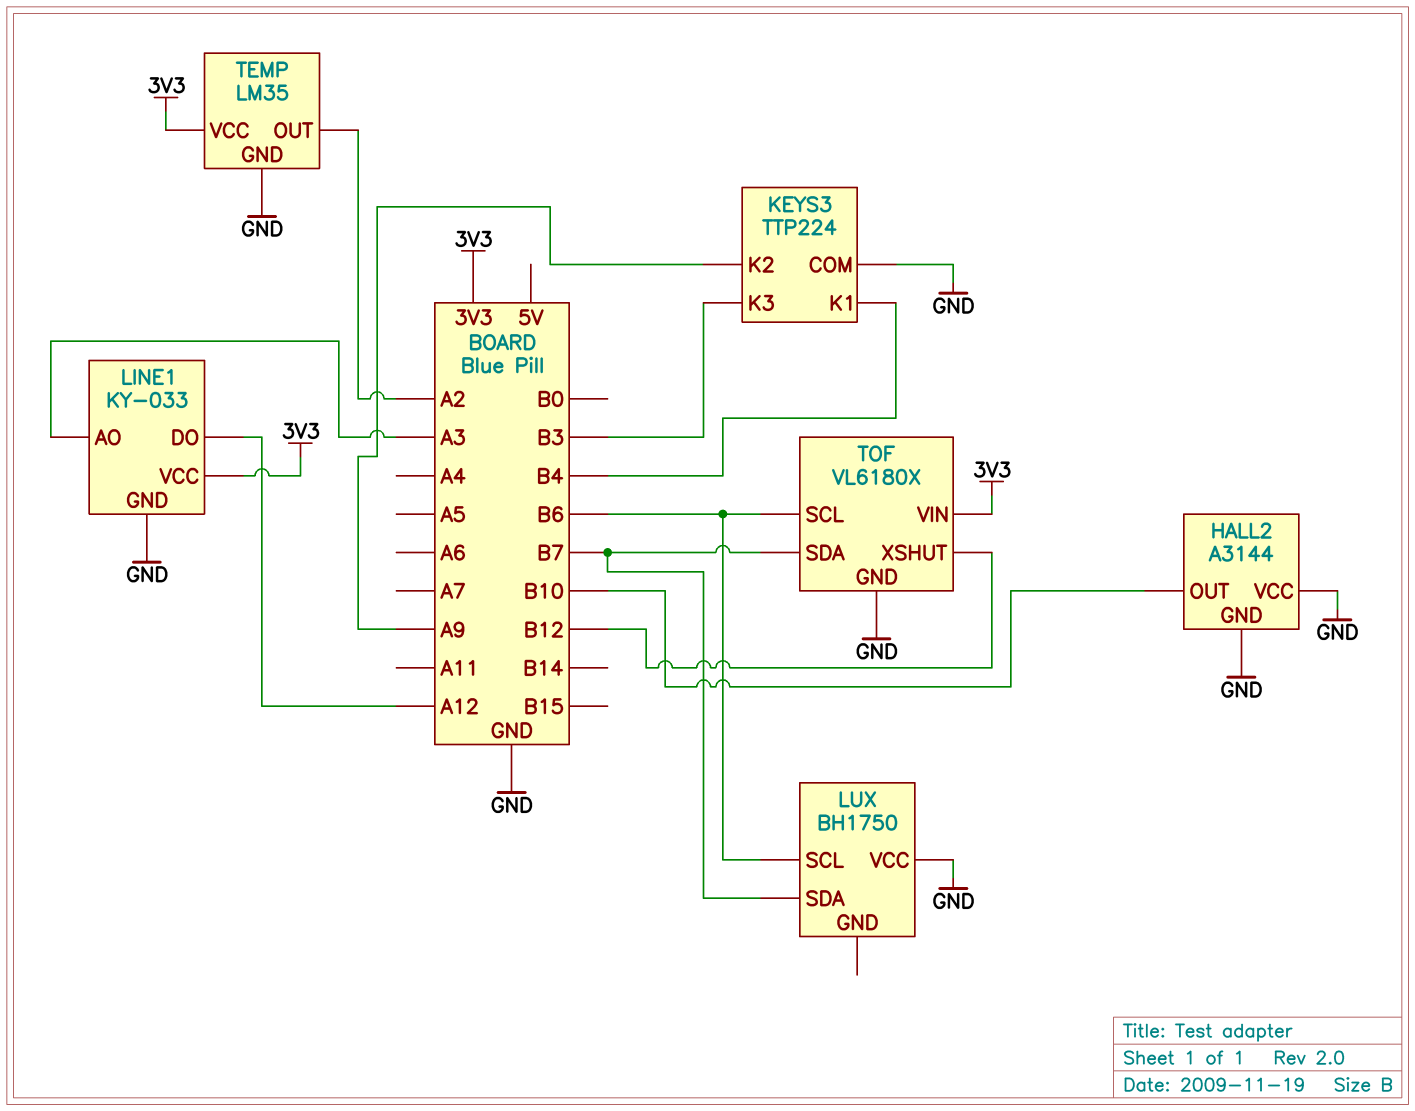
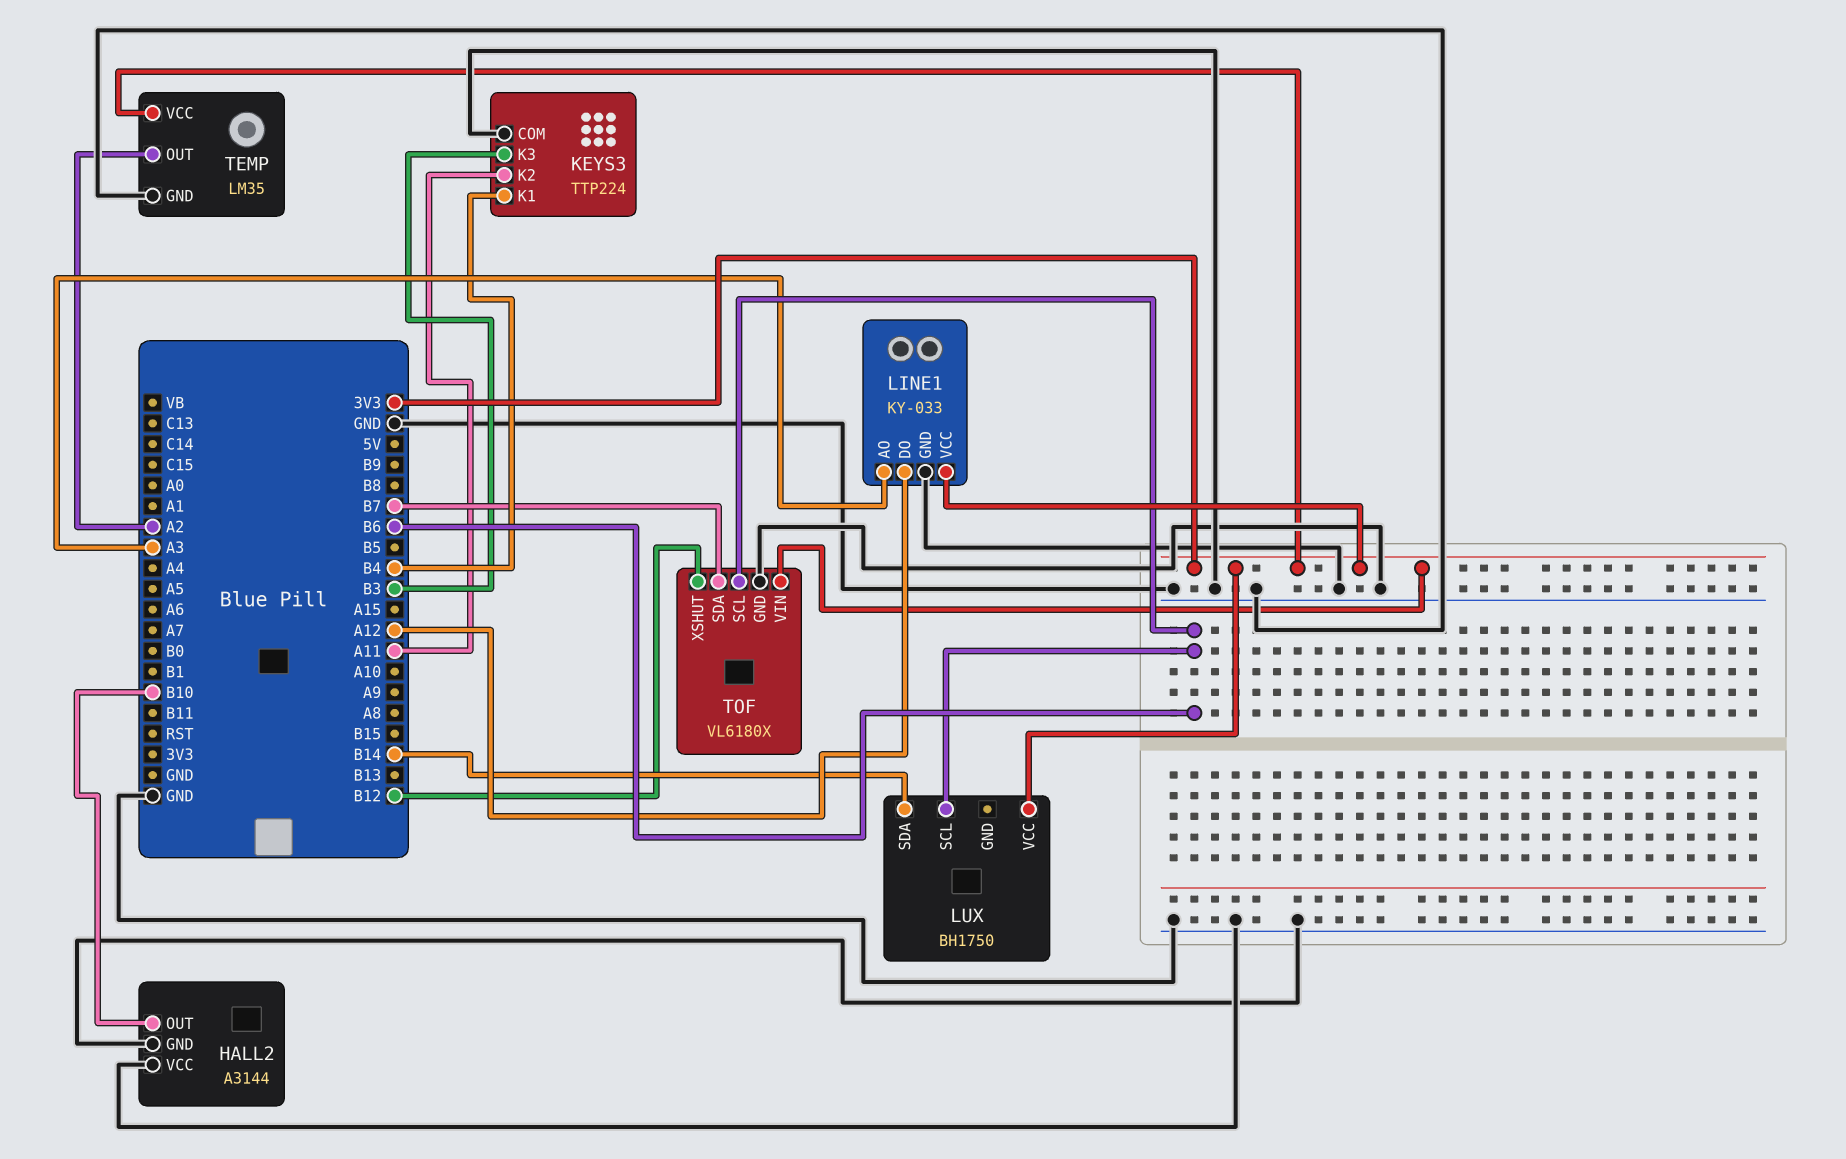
KEYS3 pin K2: A9 -> A11
LUX pin SDA: B7 -> B14
LUX pin VCC: GND -> 3V3

